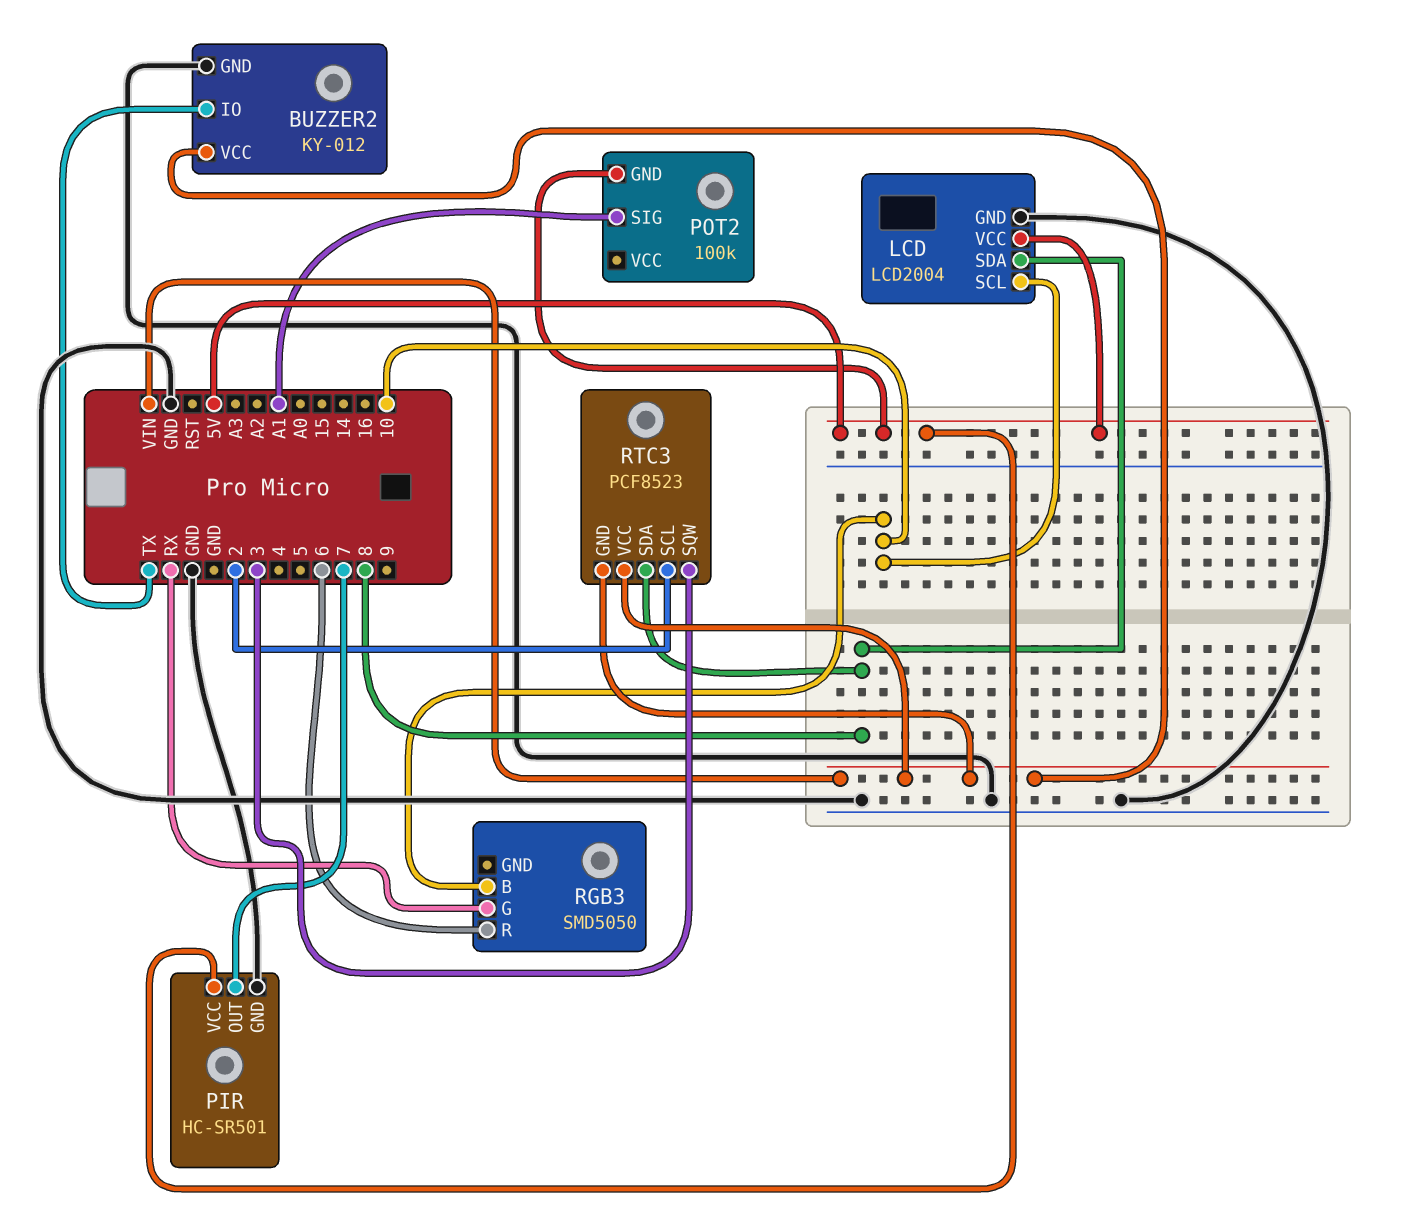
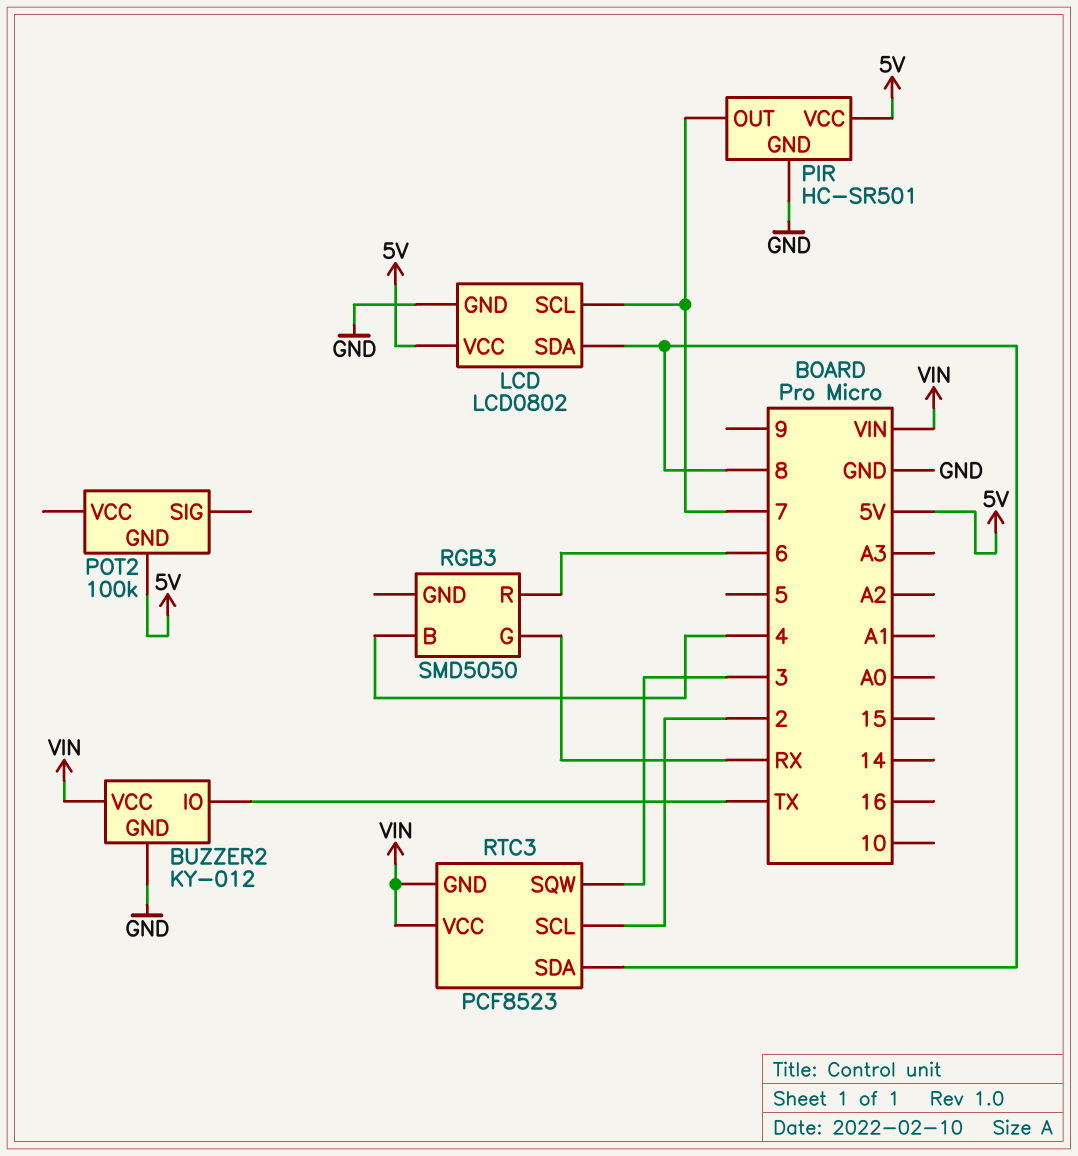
LCD: LCD2004 -> LCD0802
LCD pin SCL: 10 -> 7
POT2 pin SIG: A1 -> none
RGB3 pin B: 10 -> 4

